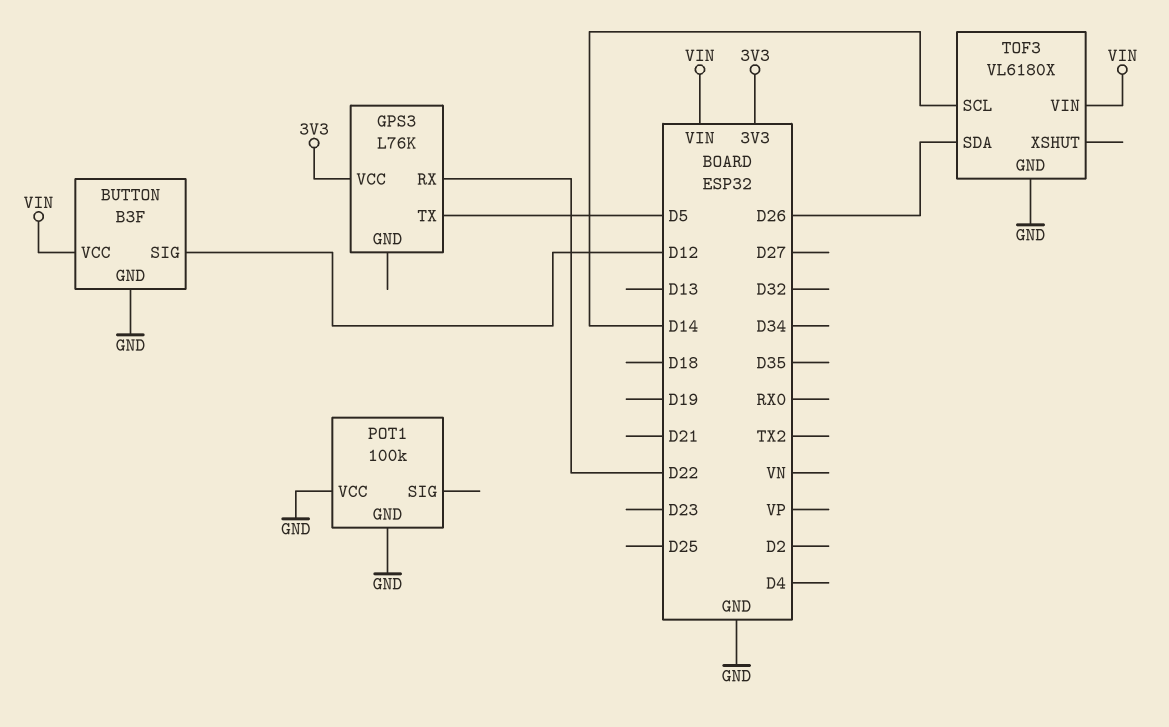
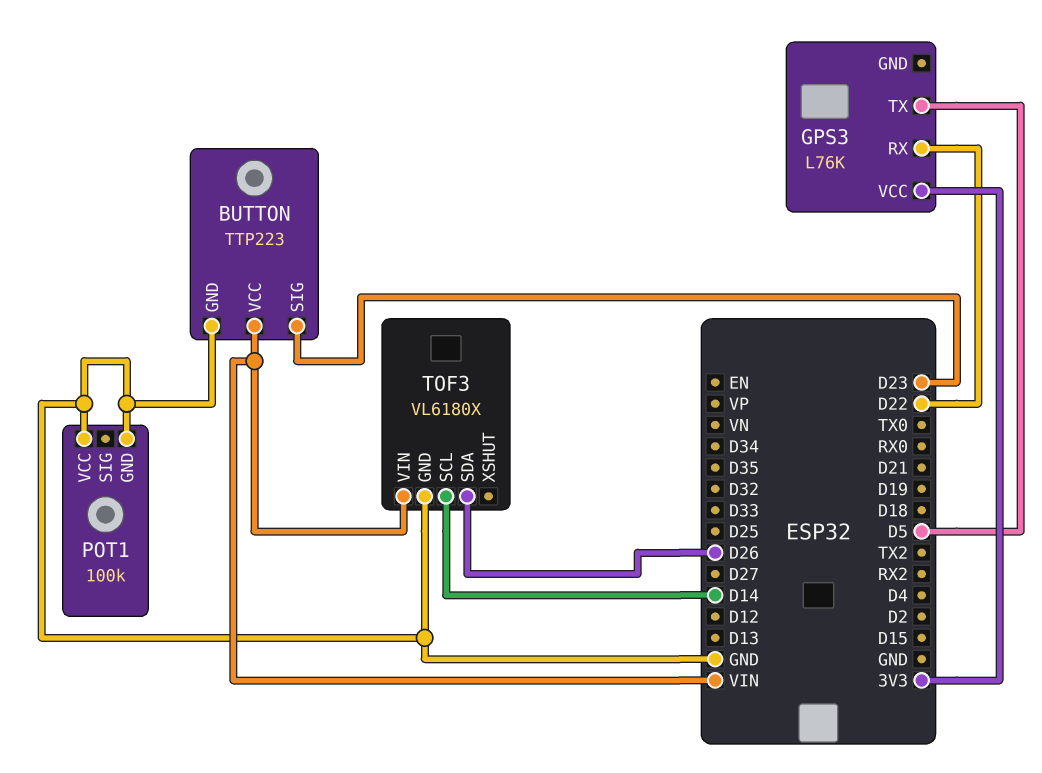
BUTTON: B3F -> TTP223
BUTTON pin SIG: D12 -> D23

